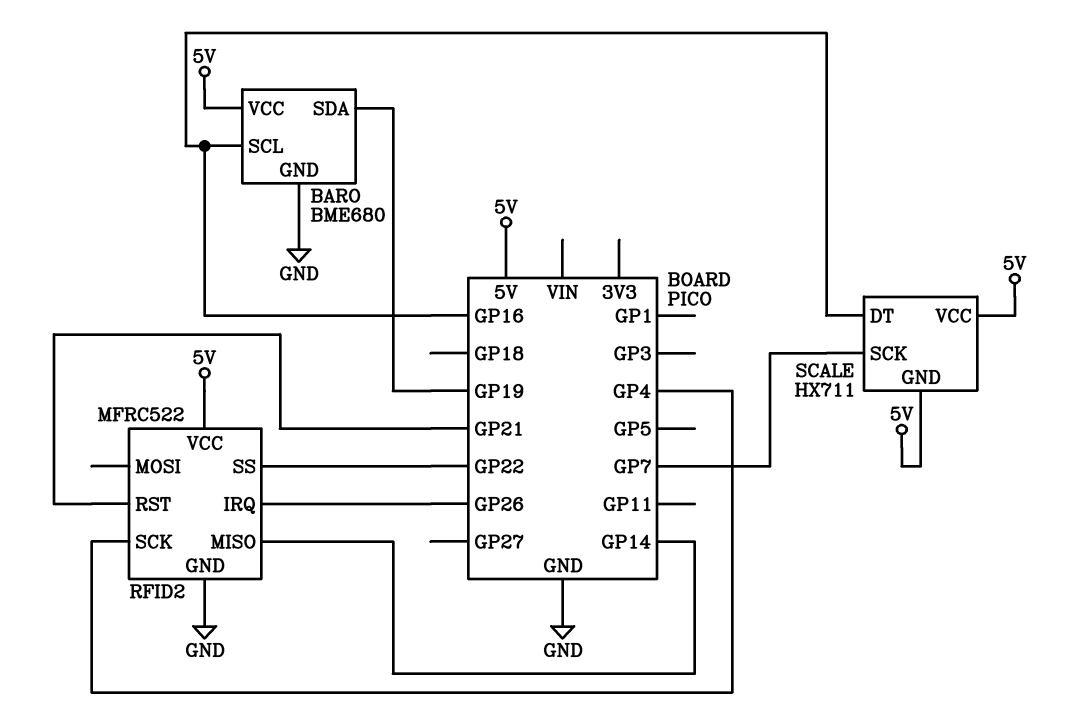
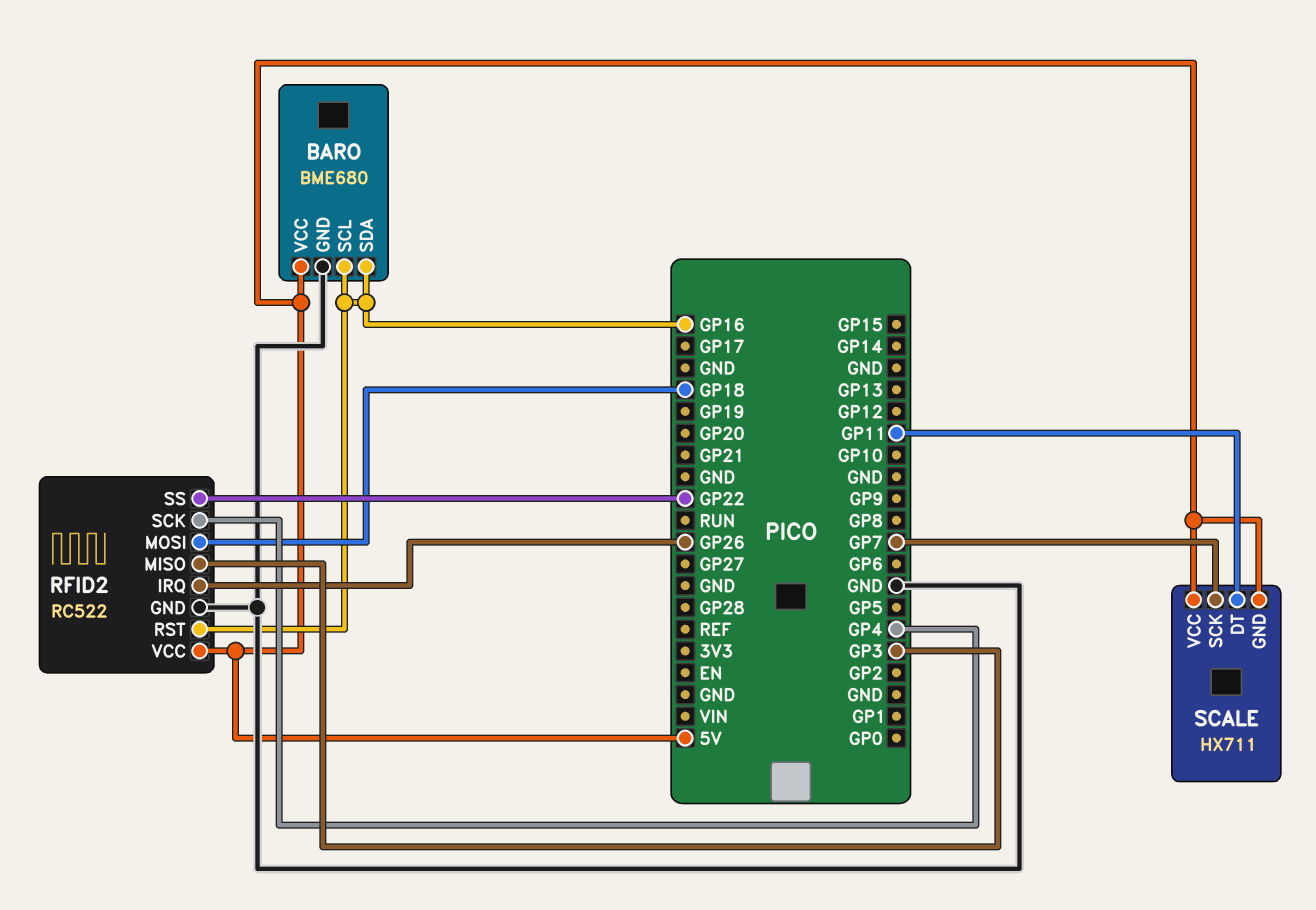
BARO pin SDA: GP19 -> GP16
RFID2: MFRC522 -> RC522
RFID2 pin MISO: GP14 -> GP3
RFID2 pin MOSI: none -> GP18
RFID2 pin RST: GP21 -> GP16
SCALE pin DT: GP16 -> GP11

